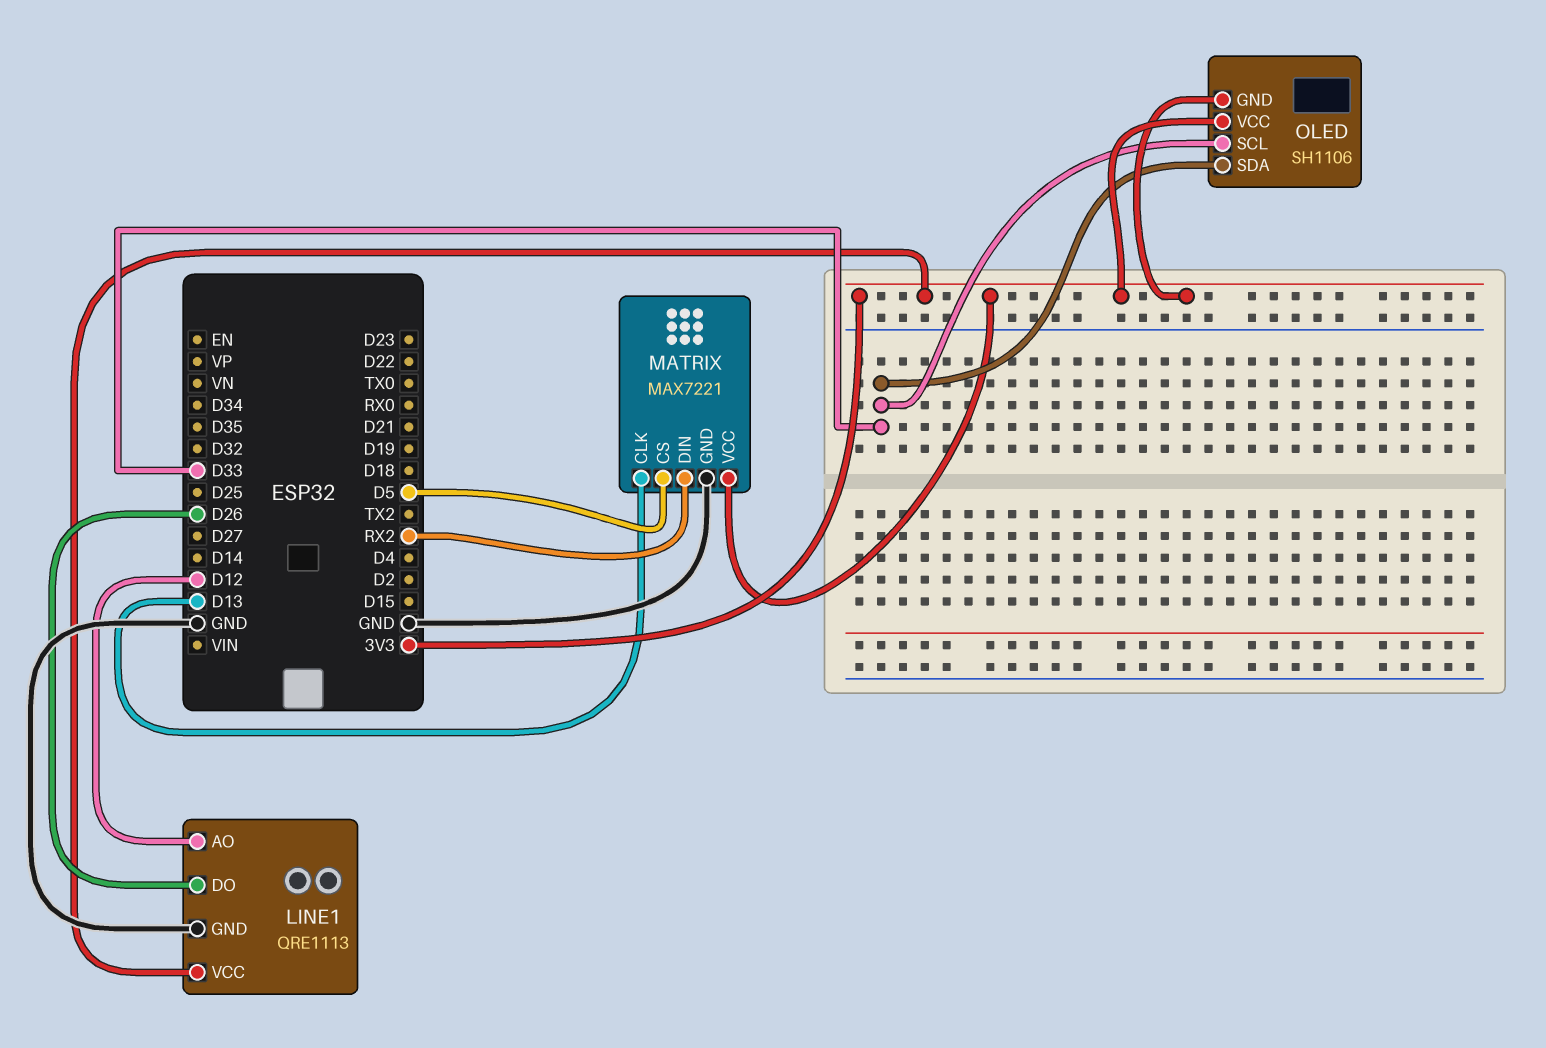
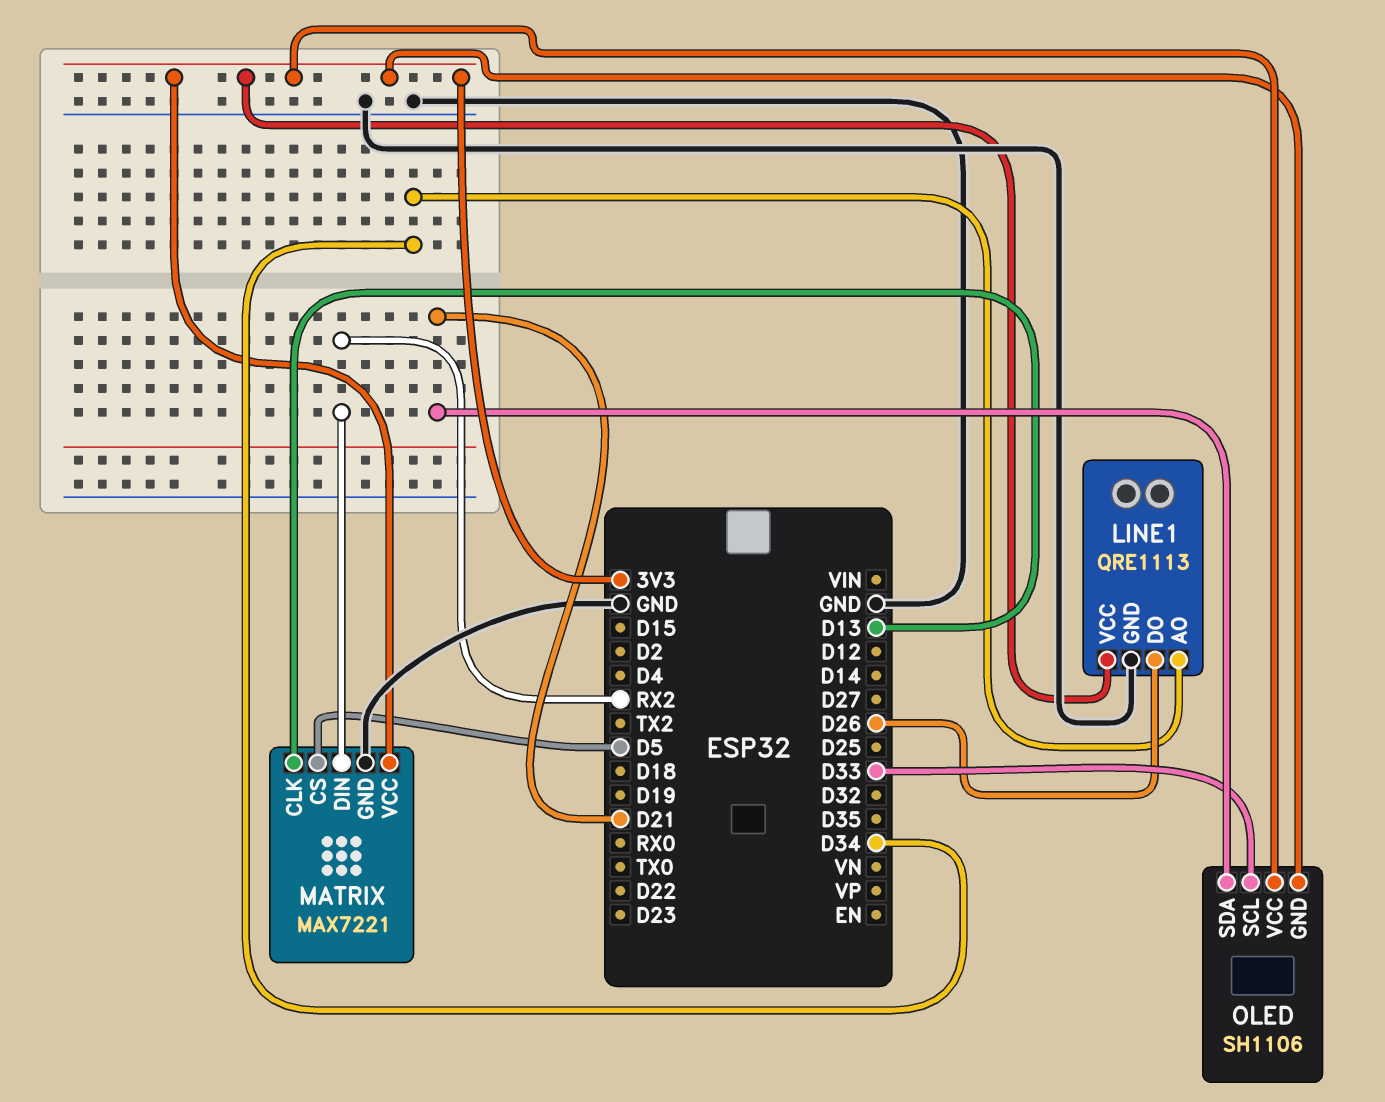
LINE1 pin AO: D12 -> D34
OLED pin SDA: D33 -> D21

